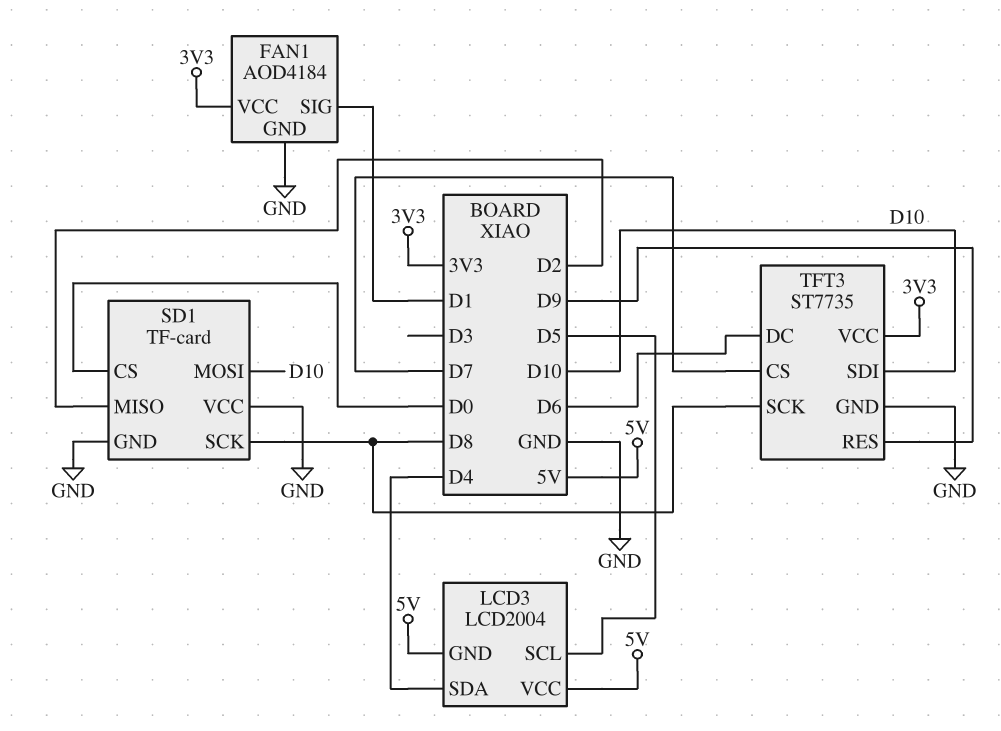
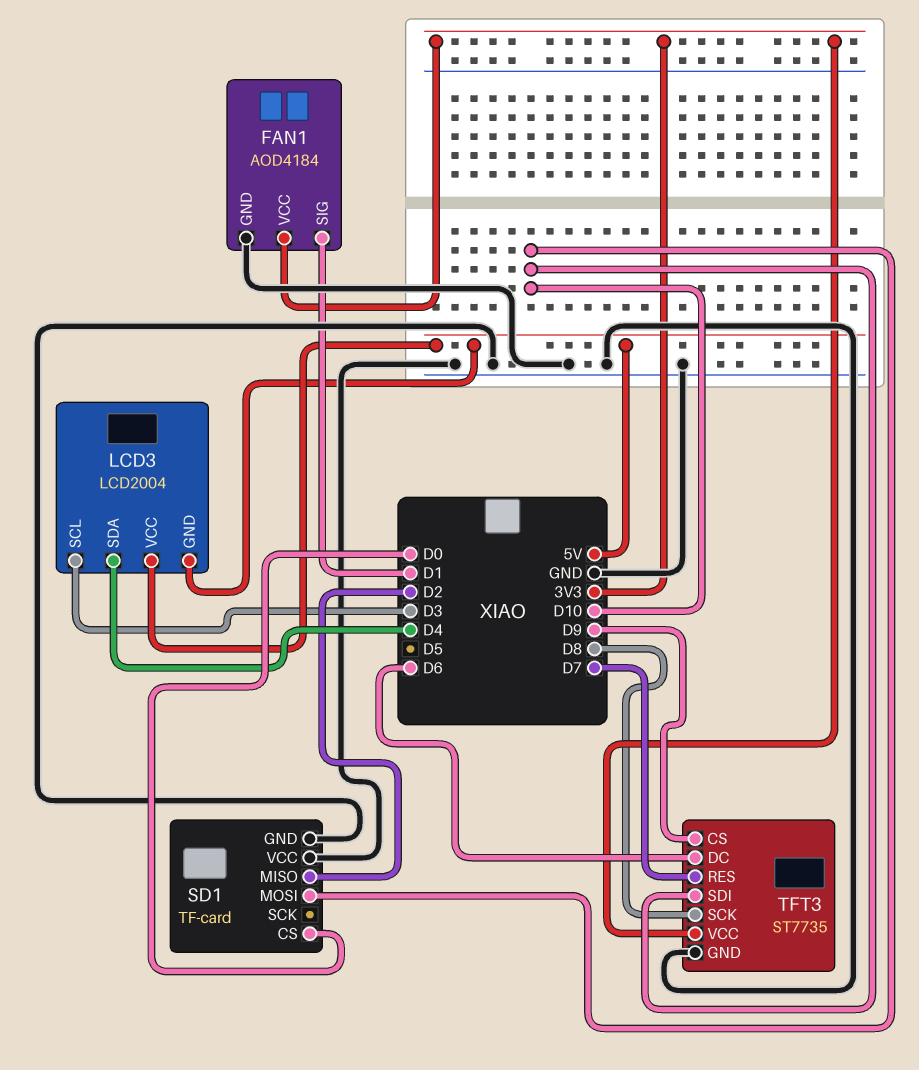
LCD3 pin SCL: D5 -> D3
SD1 pin SCK: D8 -> none
TFT3 pin CS: D7 -> D9
TFT3 pin RES: D9 -> D7

